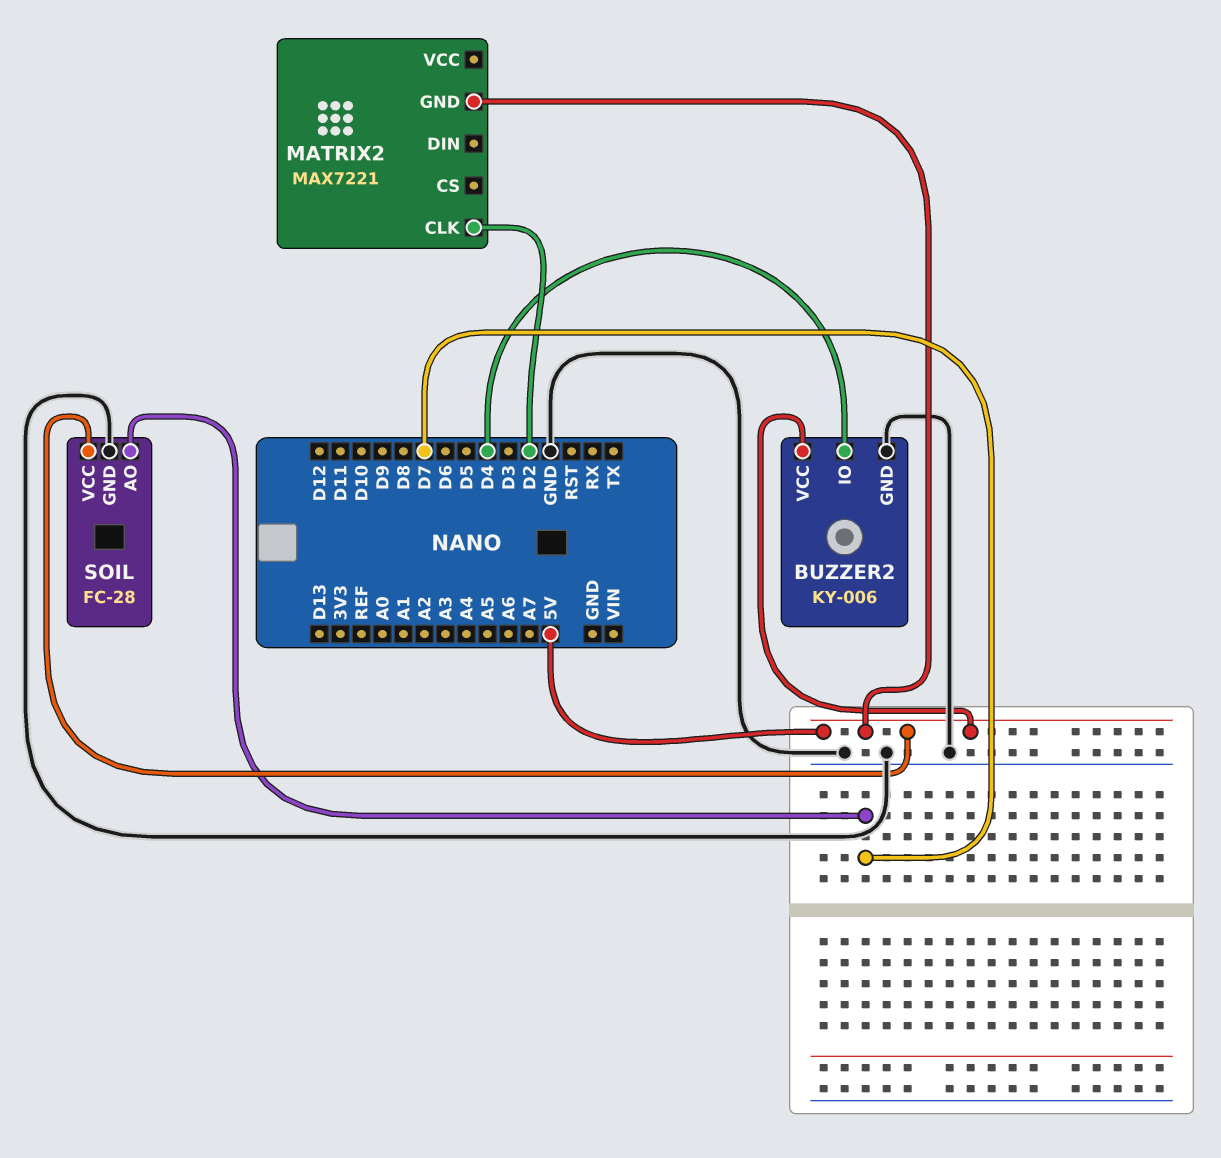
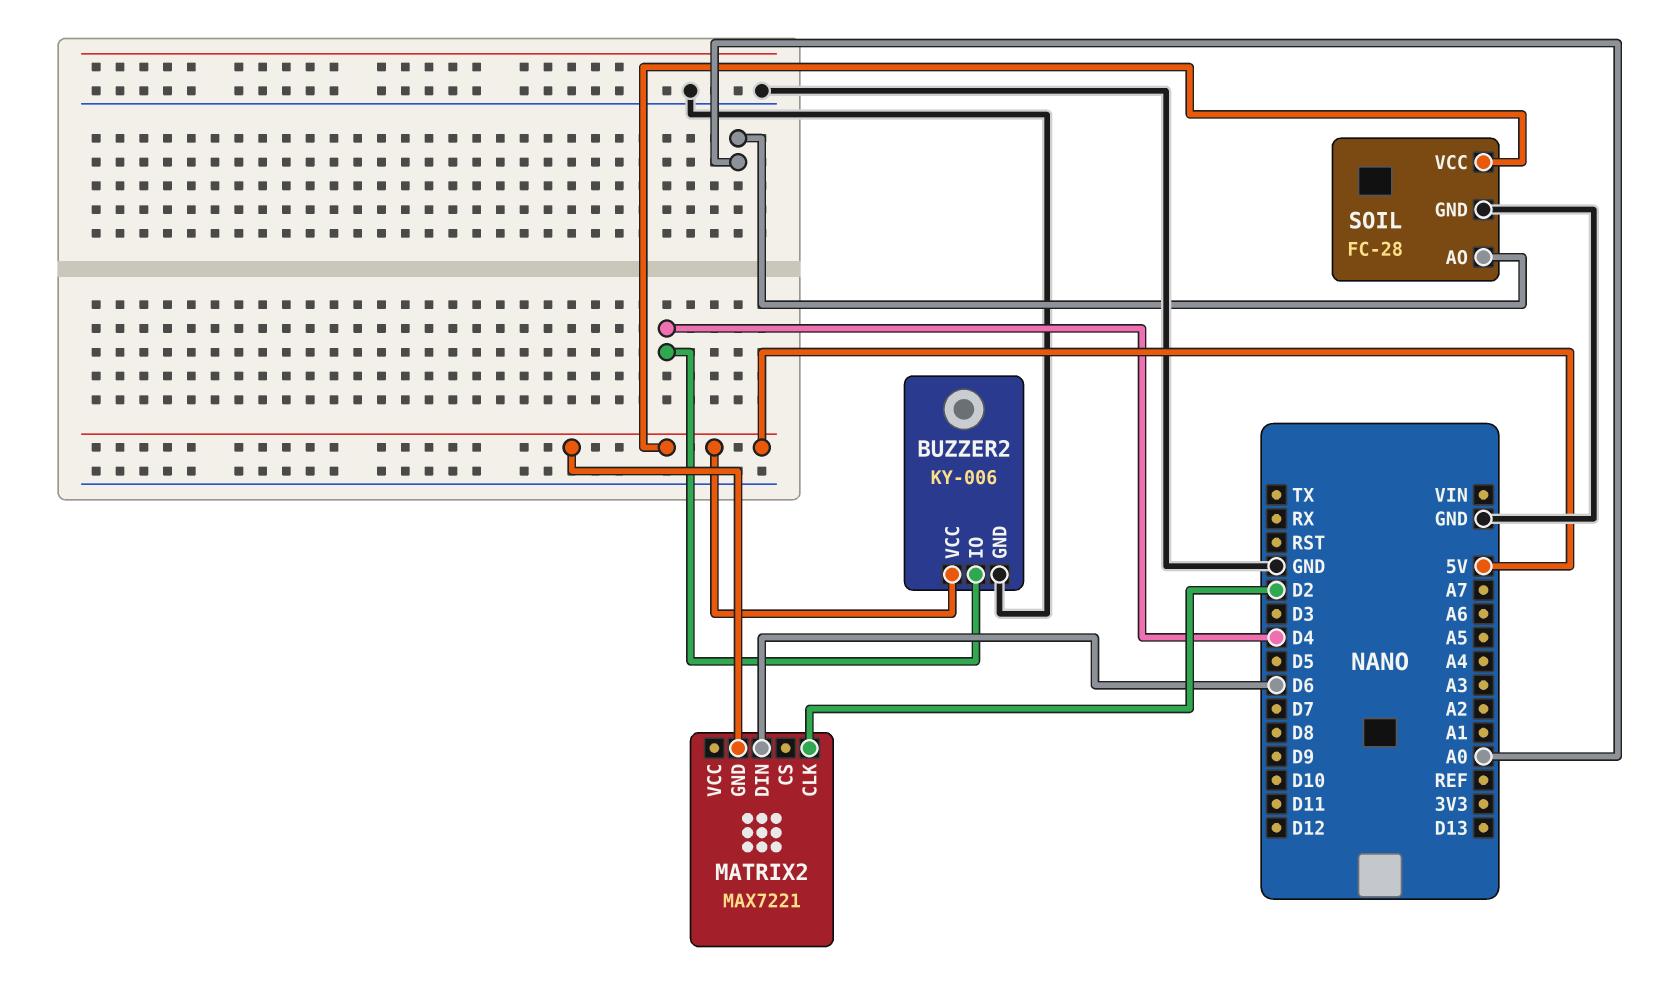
MATRIX2 pin DIN: none -> D6
SOIL pin AO: D7 -> A0

